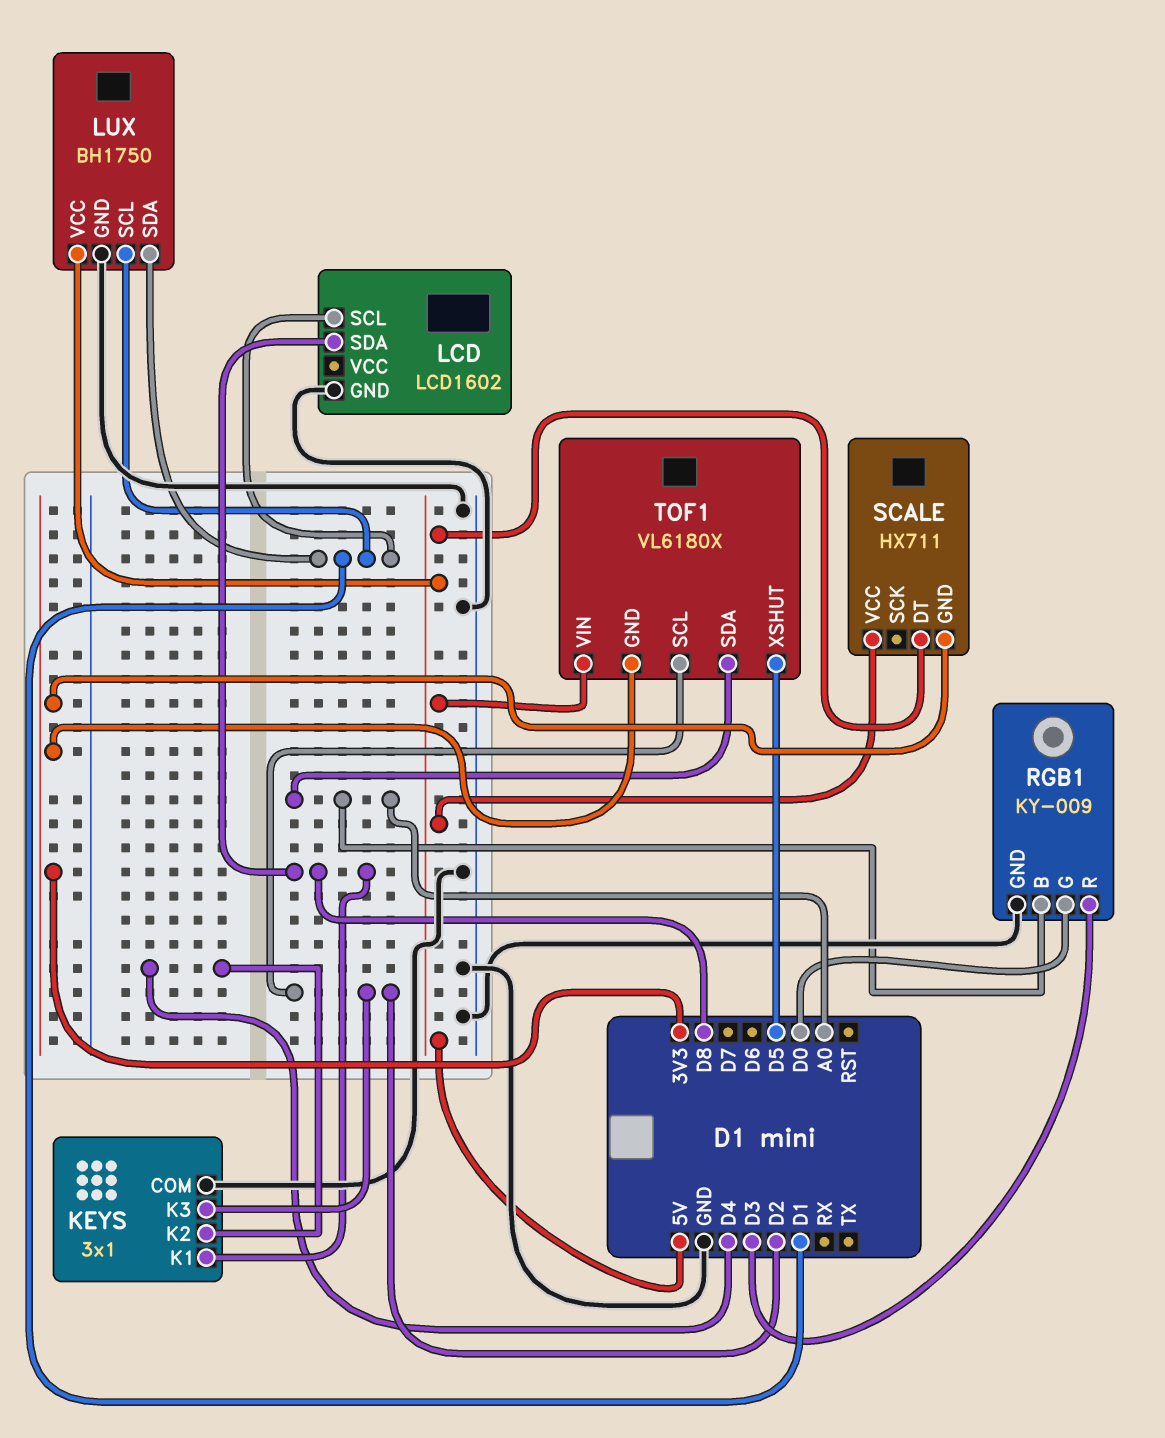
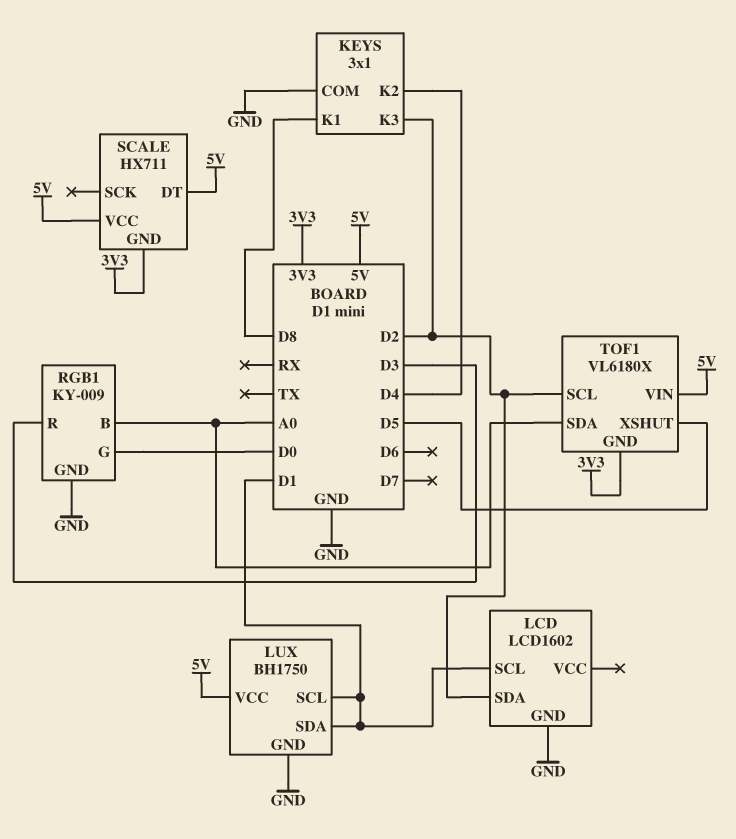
LCD pin SDA: D8 -> D2

